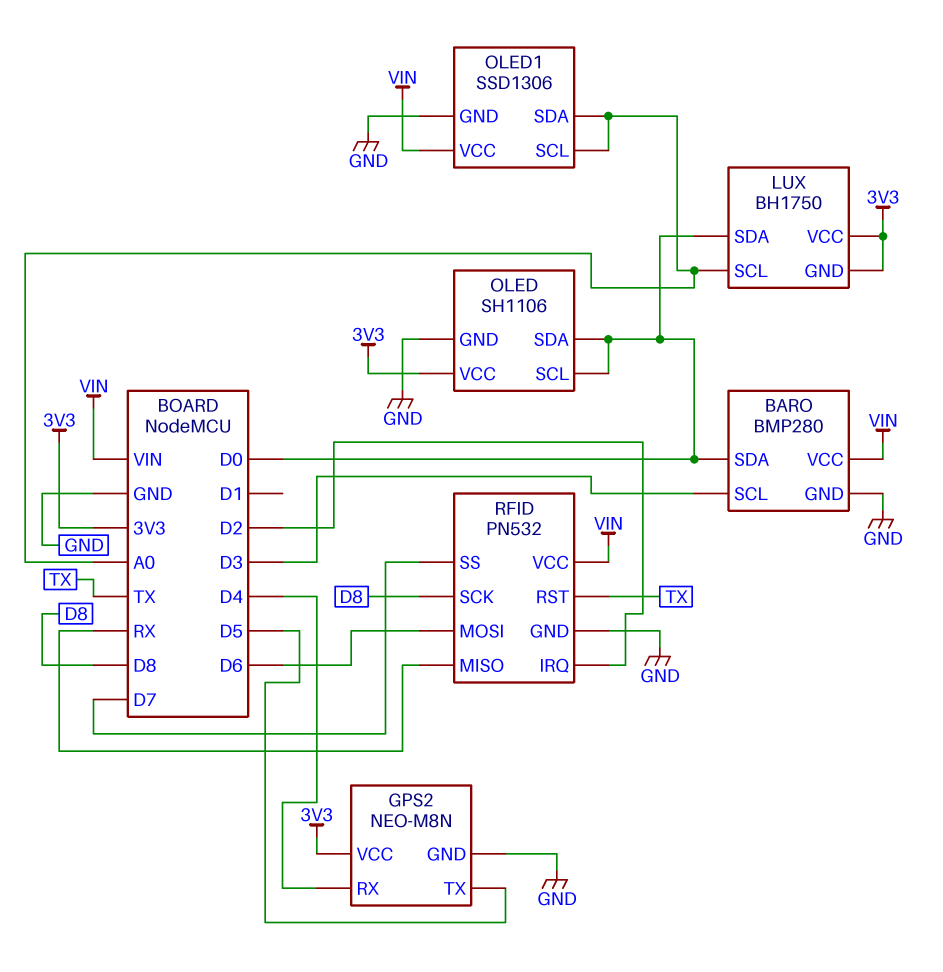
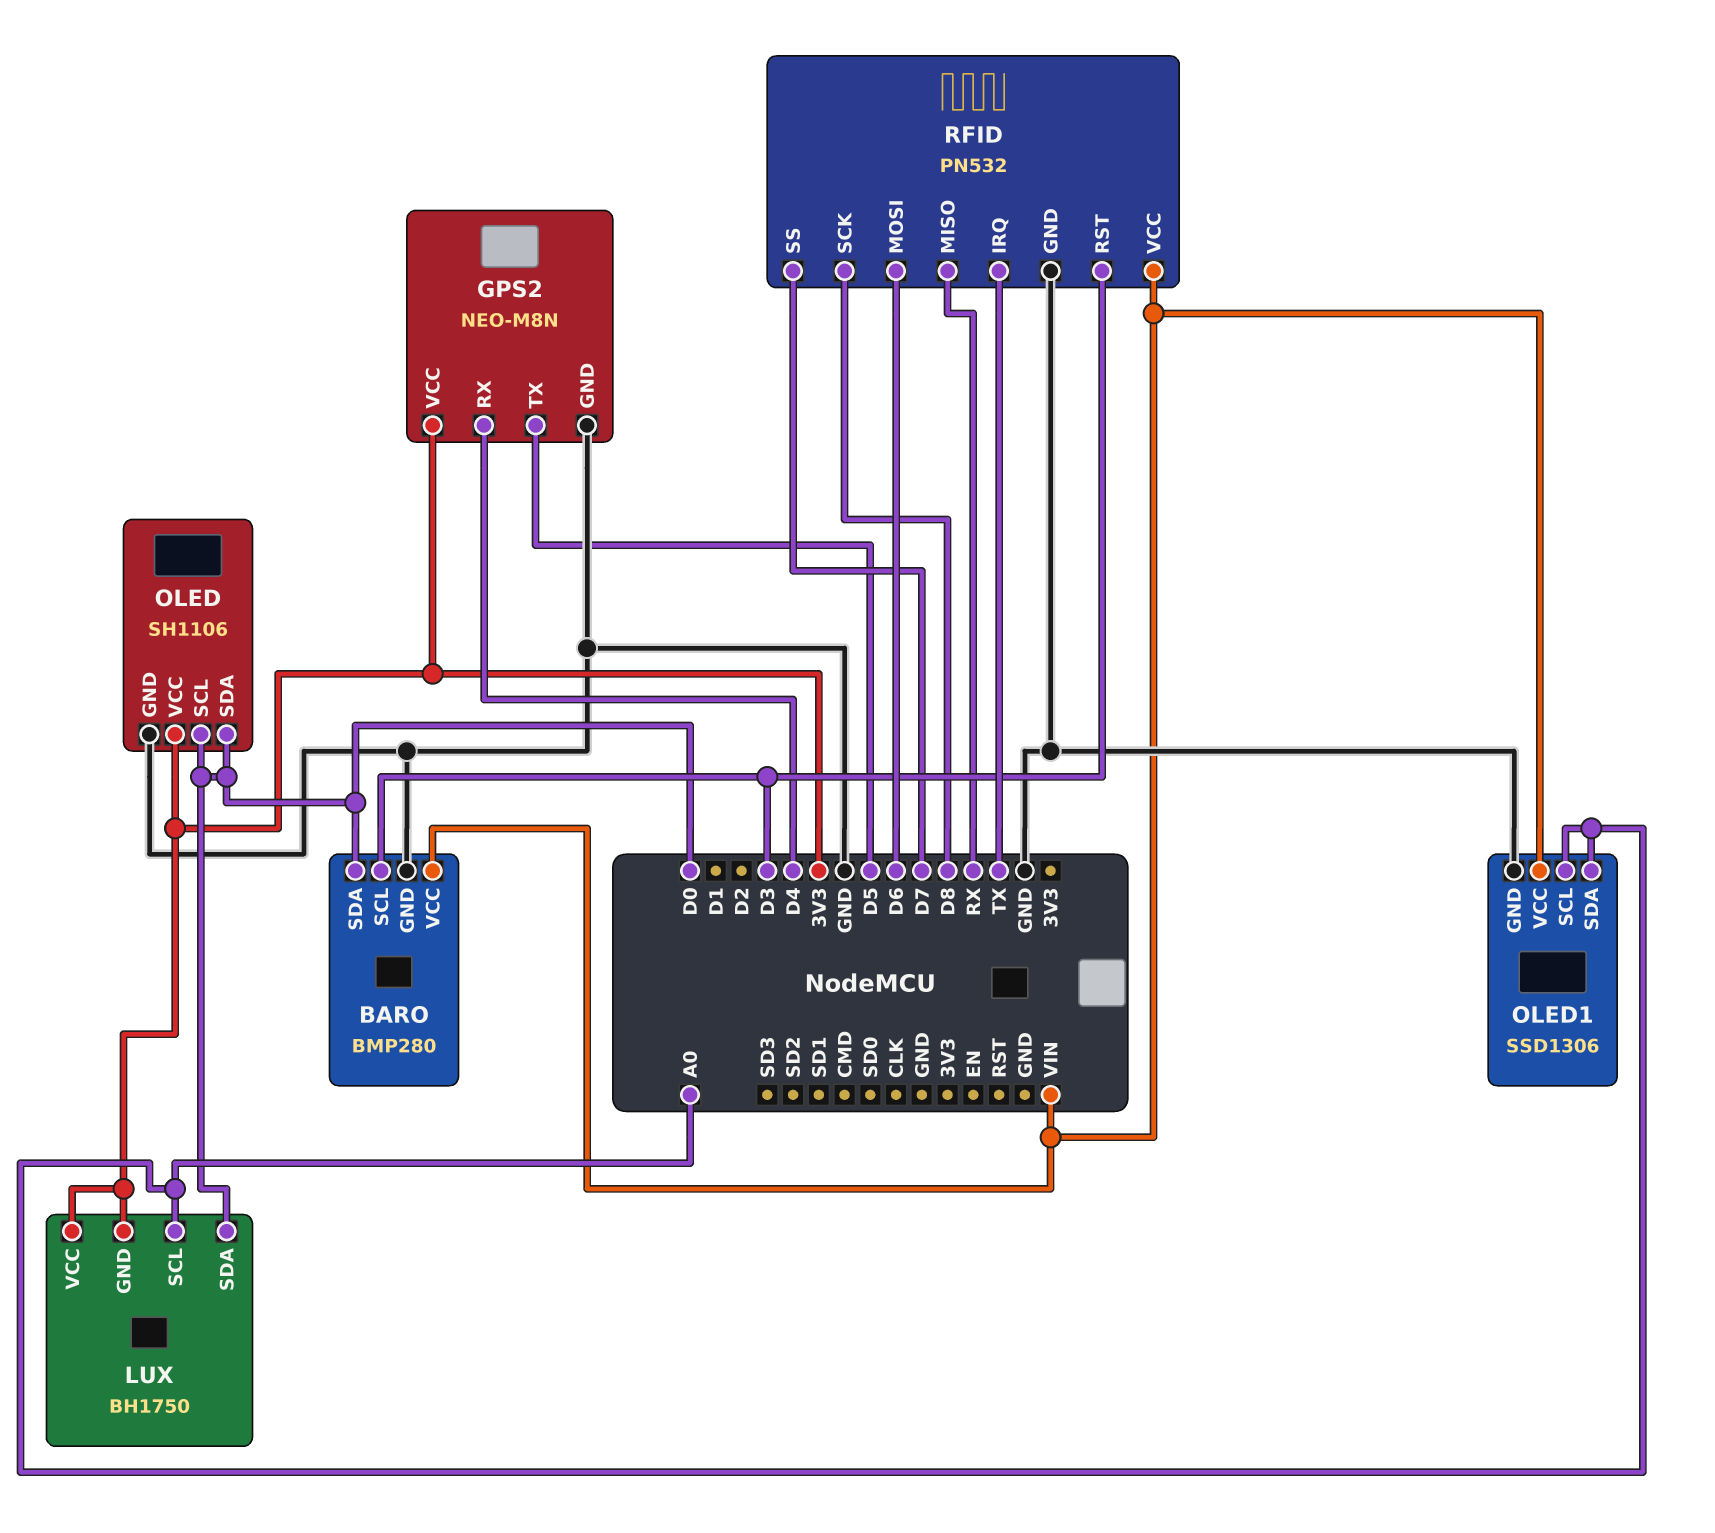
RFID pin IRQ: D2 -> TX
RFID pin RST: TX -> D3

